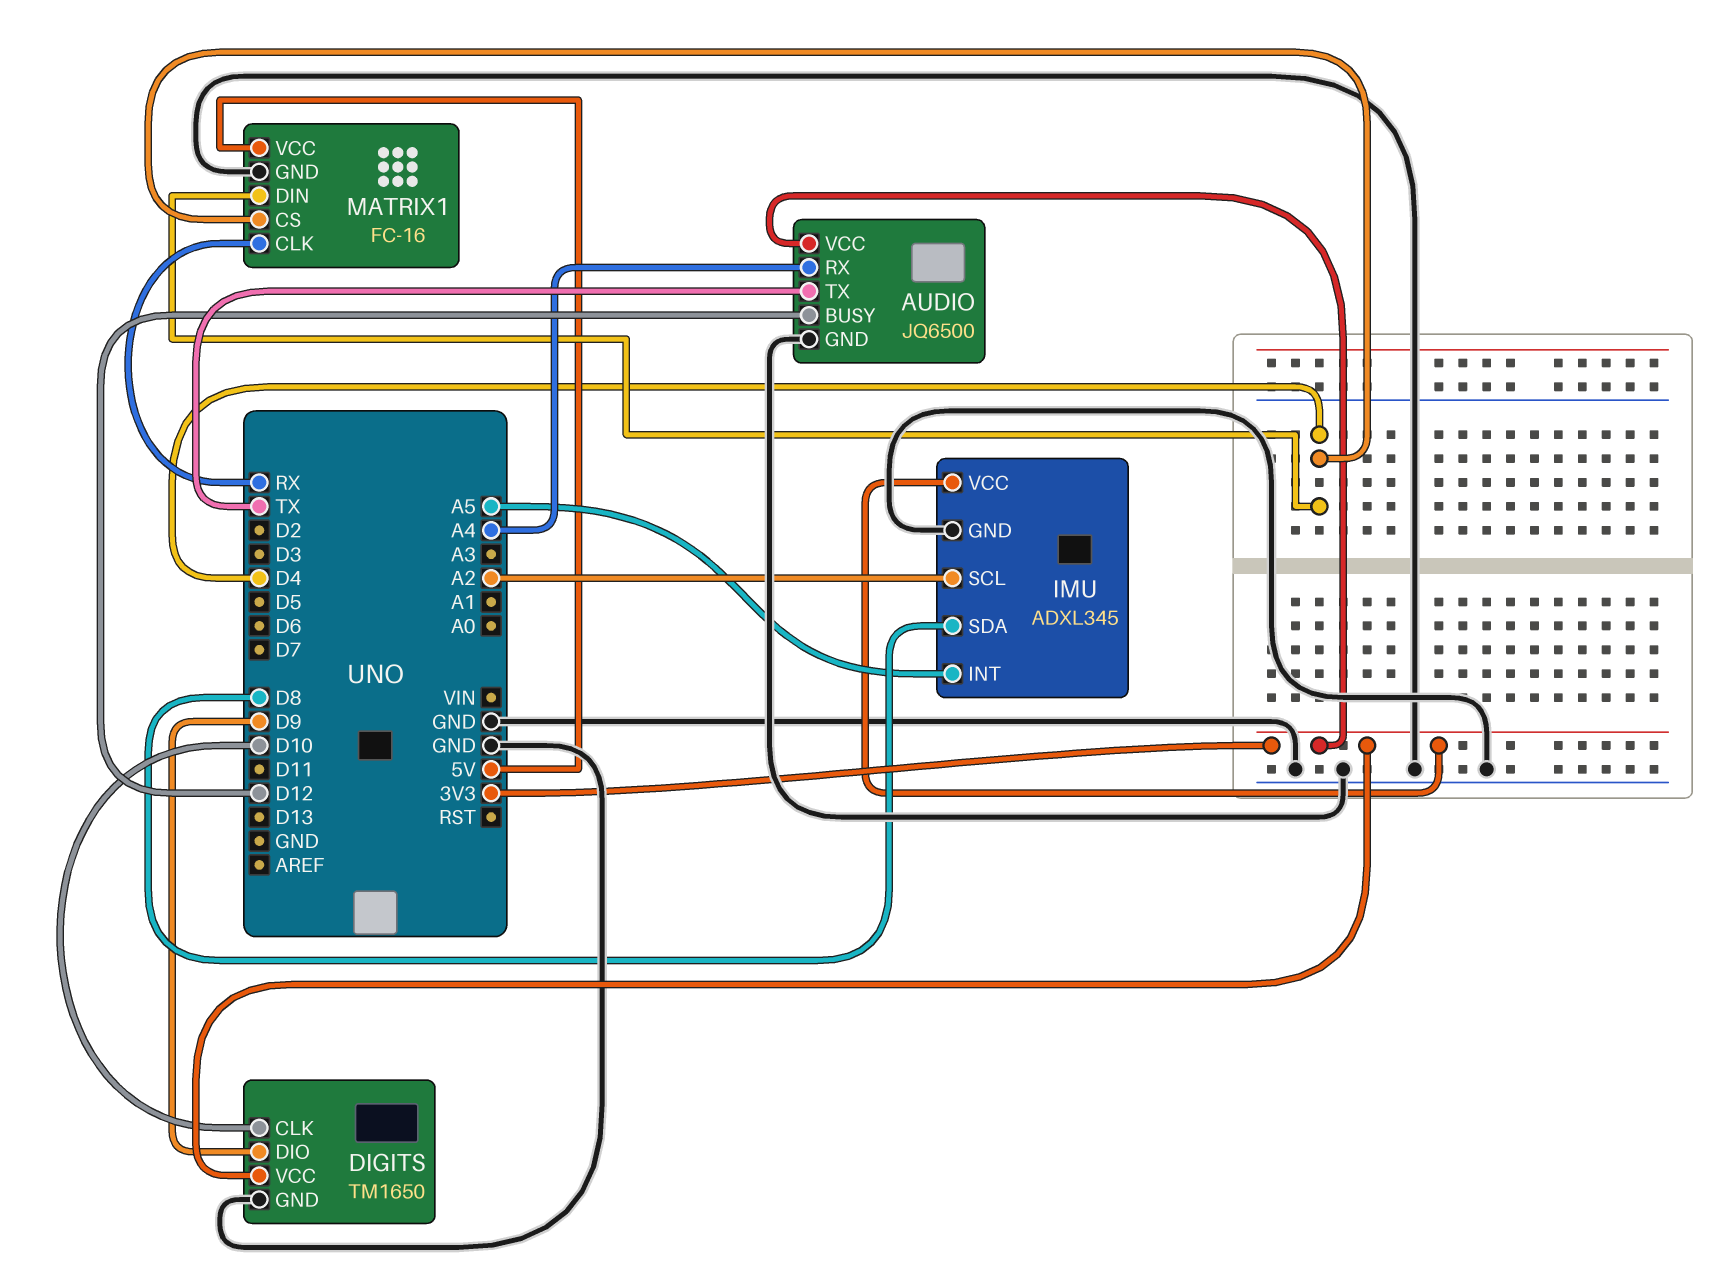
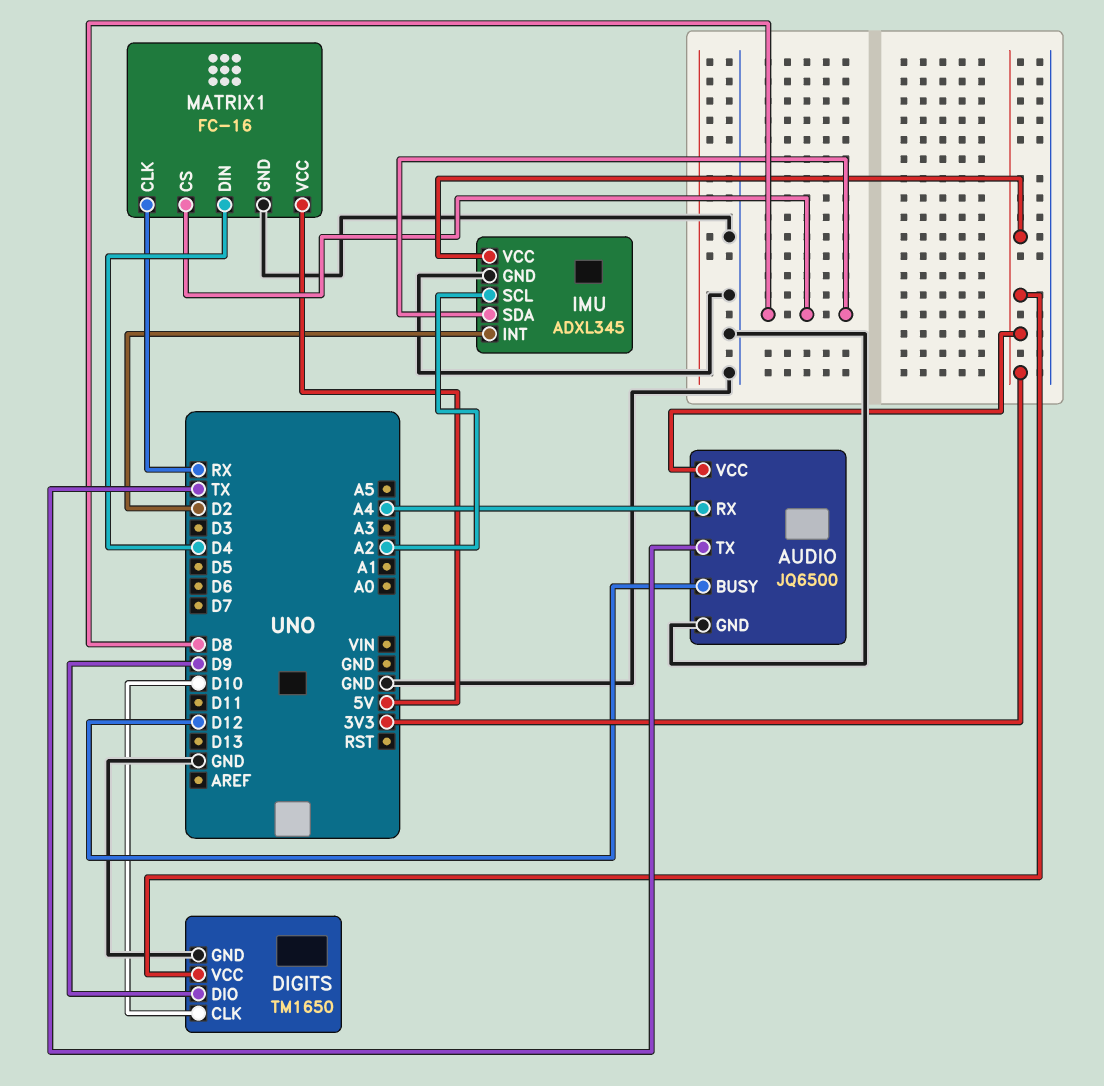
IMU pin INT: A5 -> D2
MATRIX1 pin CS: D4 -> D8

